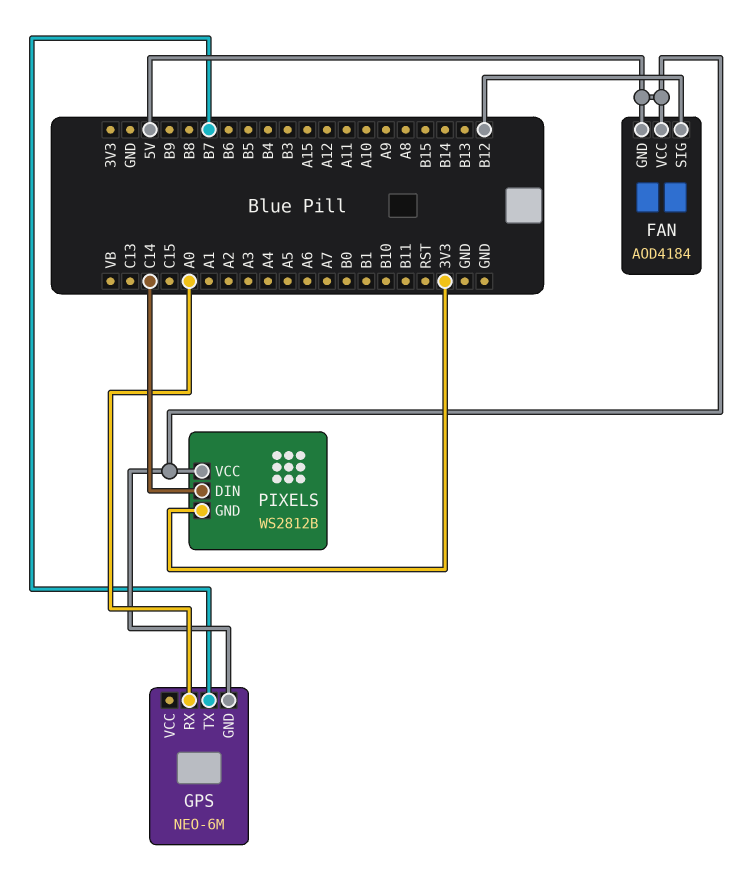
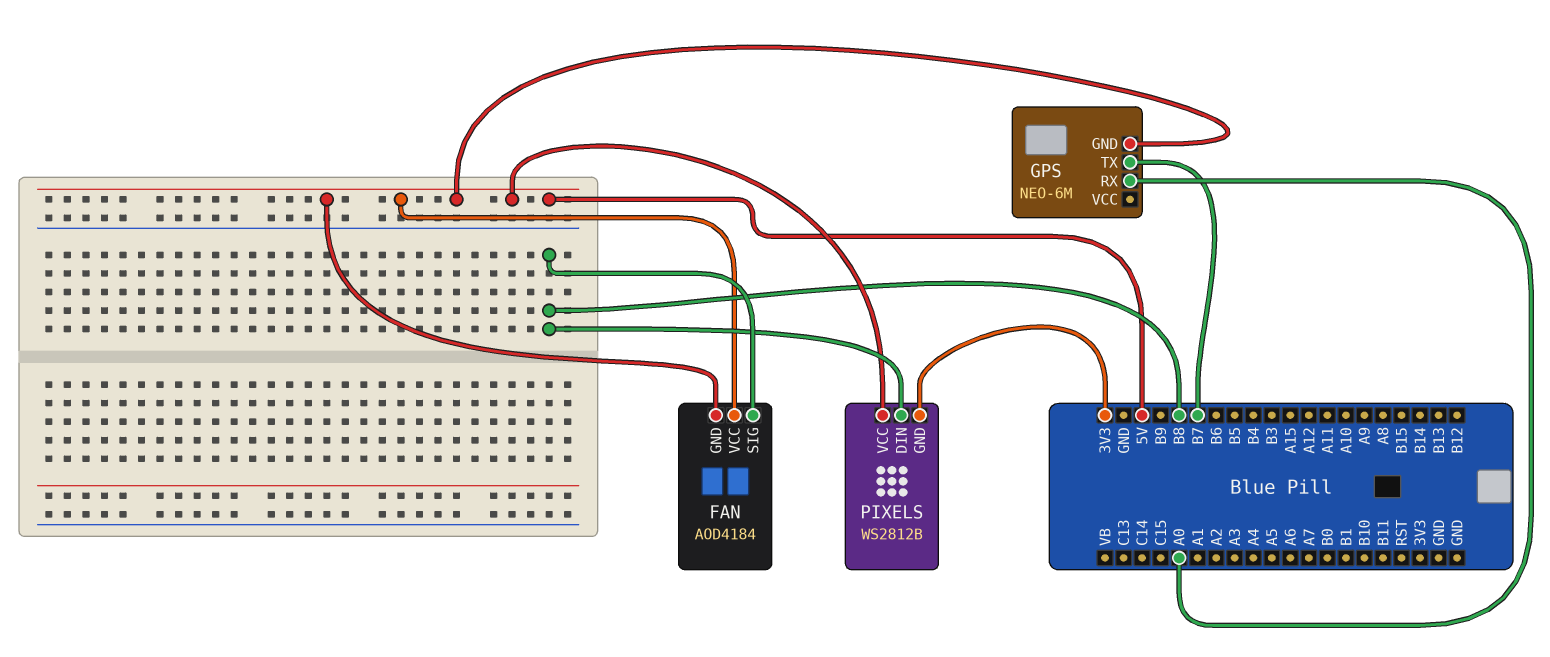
FAN pin SIG: B12 -> B8
PIXELS pin DIN: C14 -> B8

